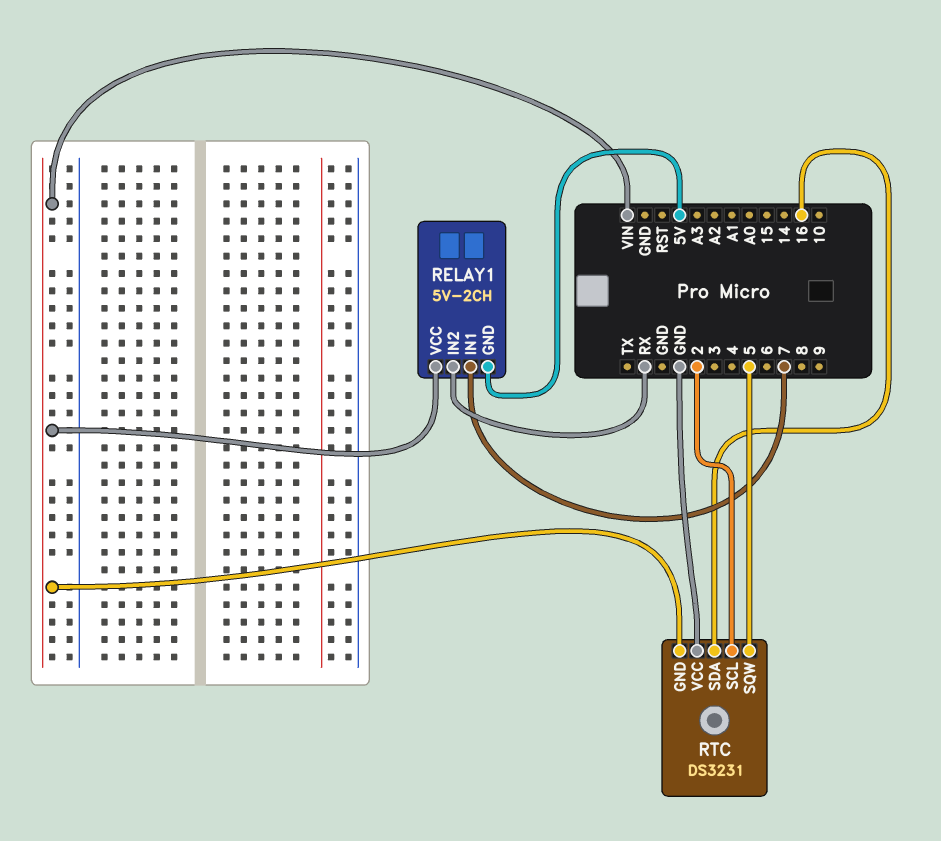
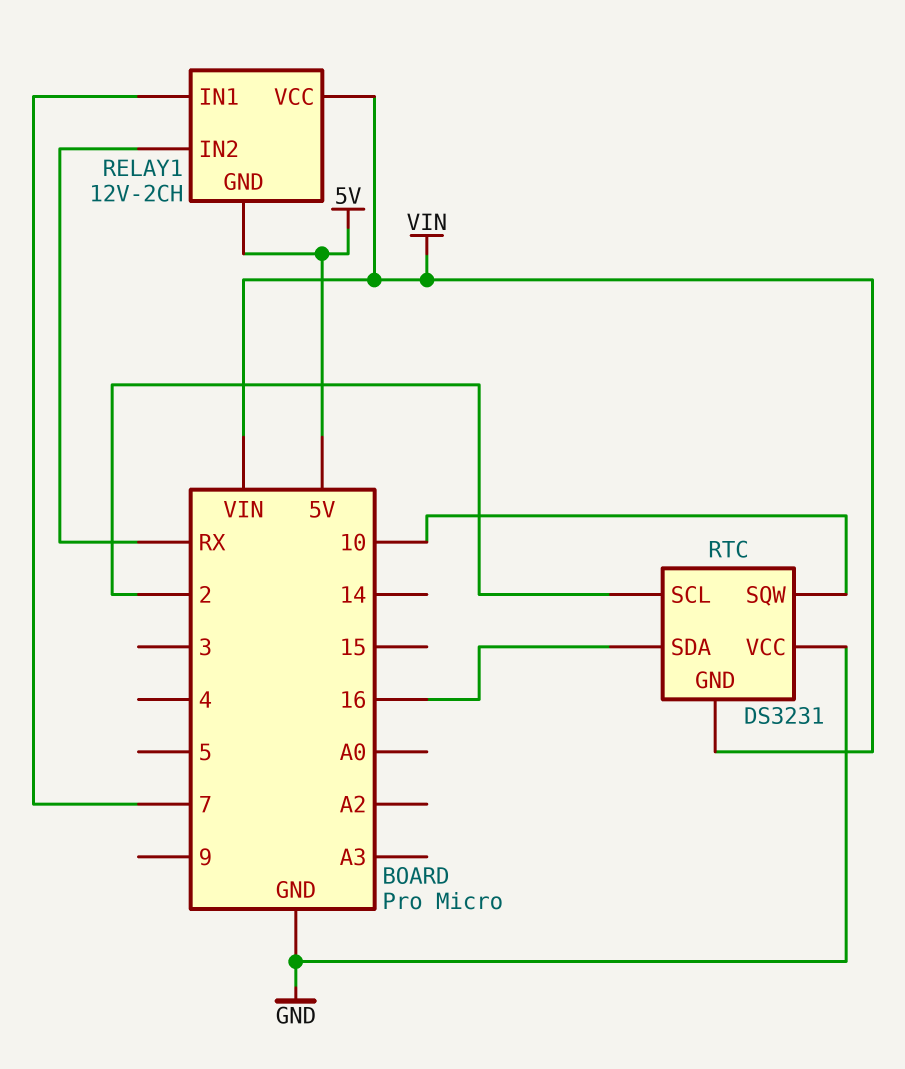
RELAY1: 5V-2CH -> 12V-2CH
RTC pin SQW: 5 -> 10

